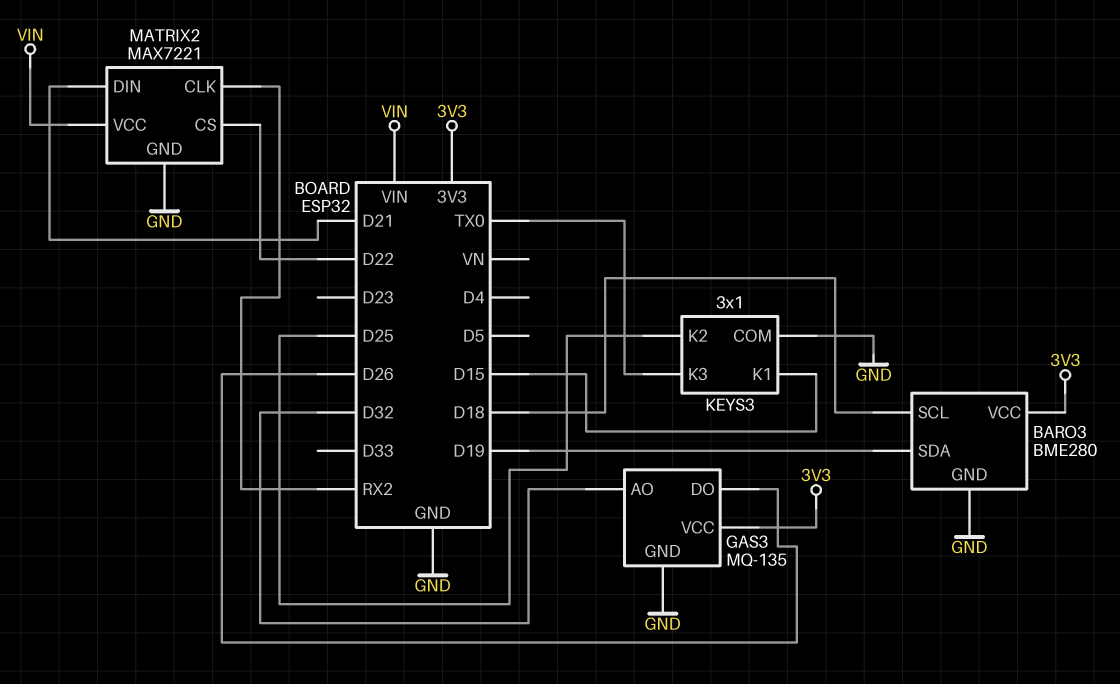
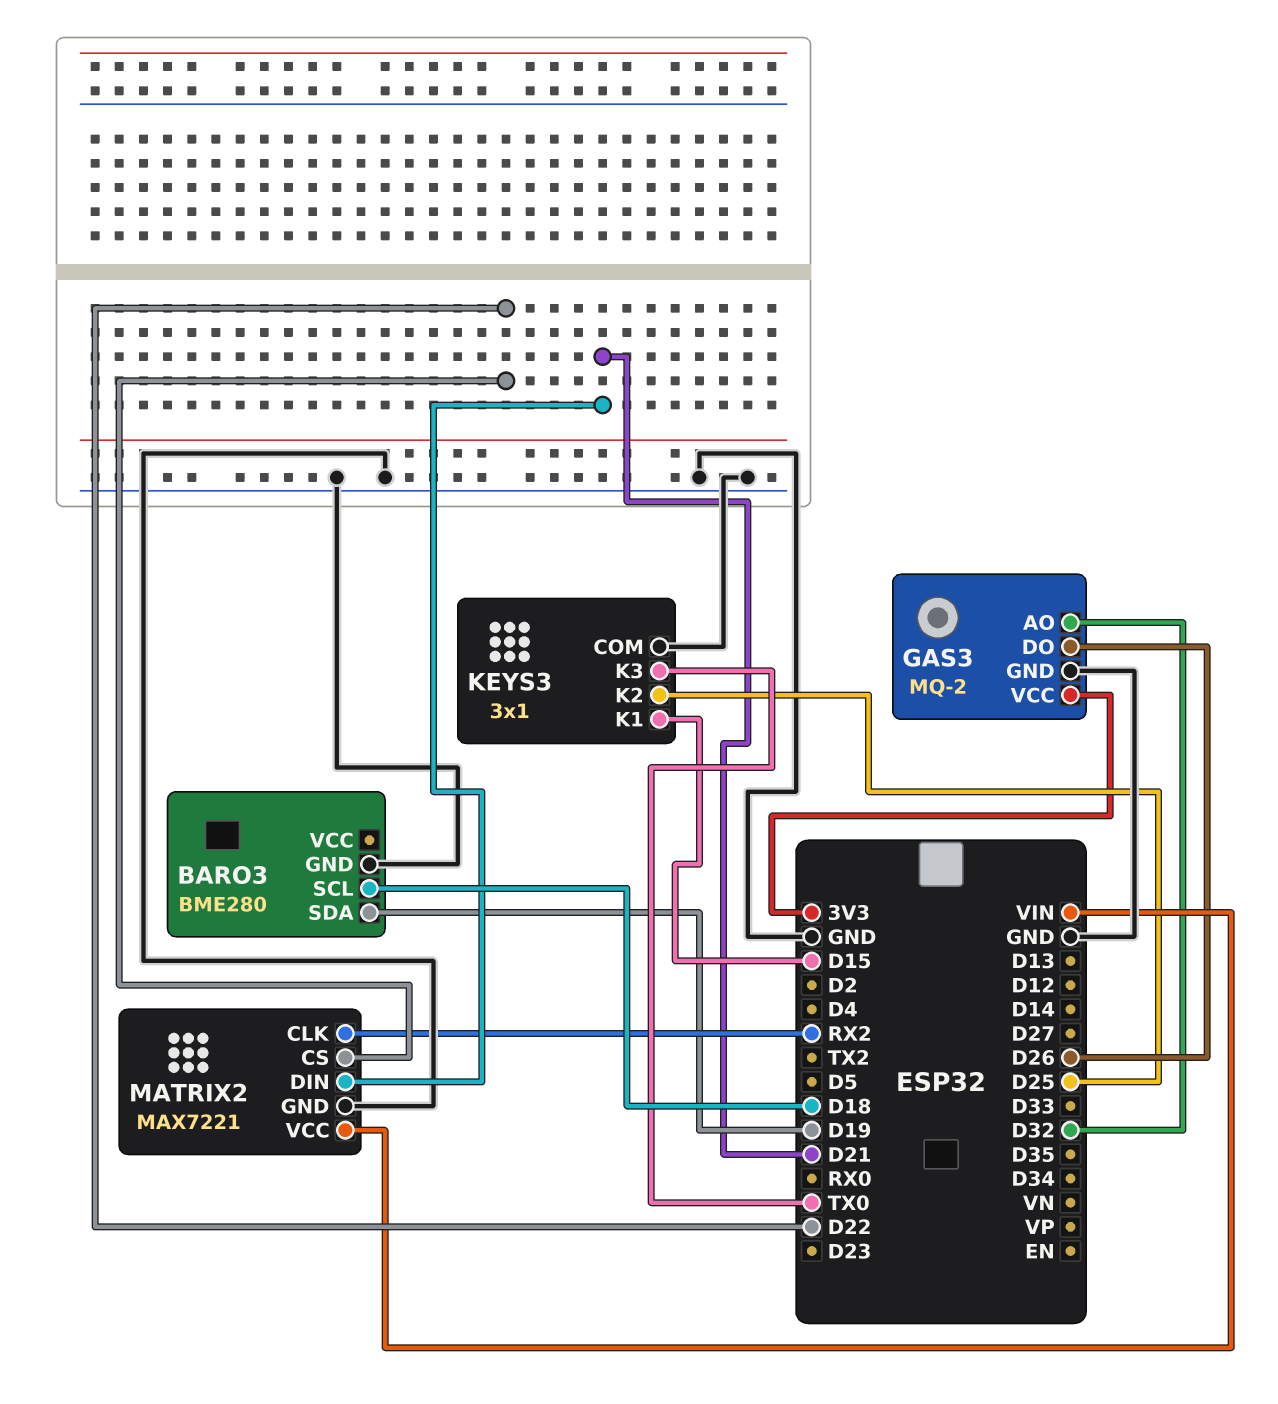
BARO3 pin VCC: 3V3 -> none
GAS3: MQ-135 -> MQ-2

